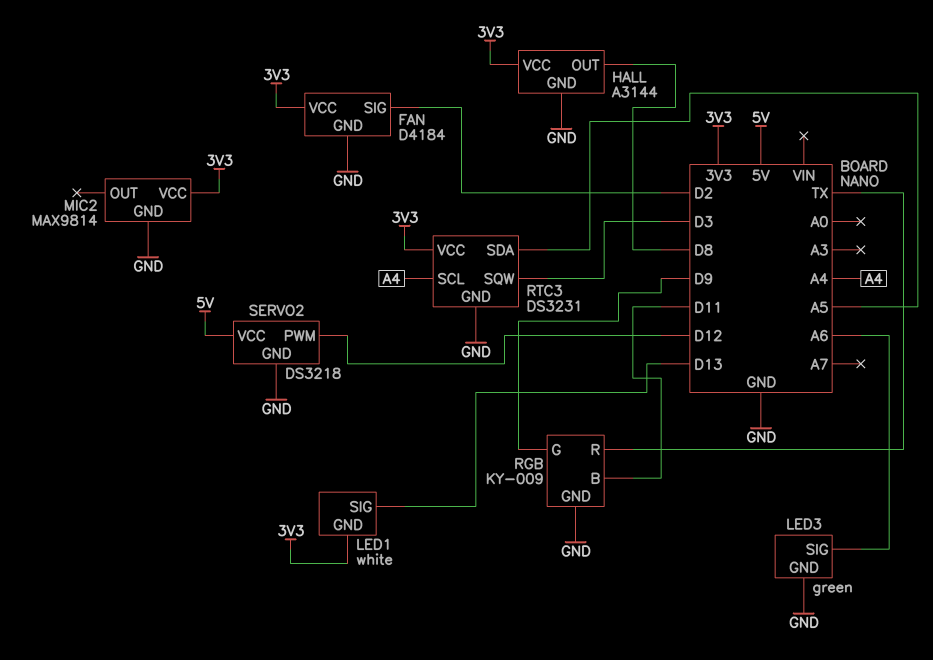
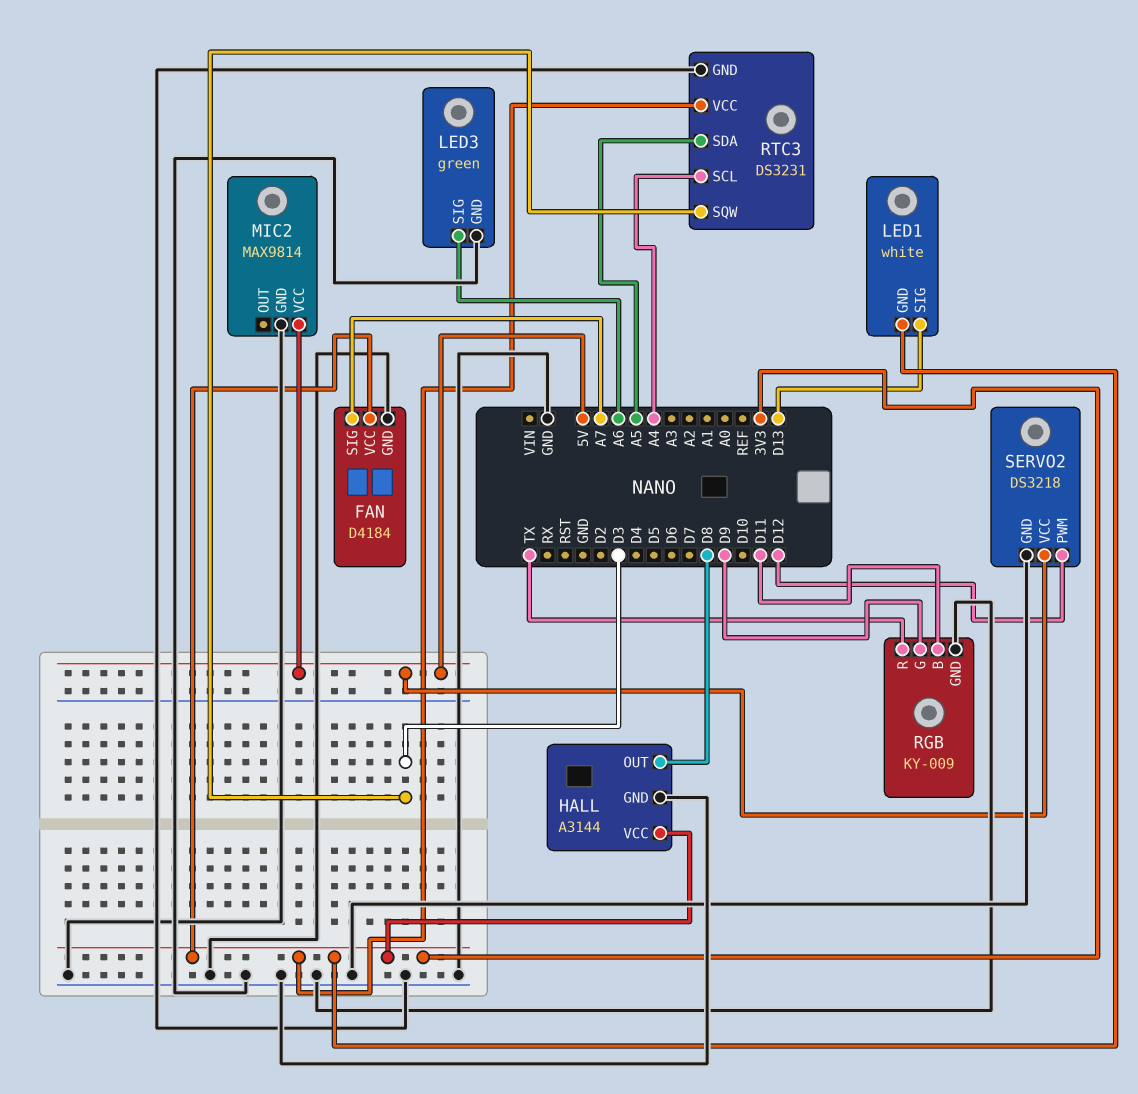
FAN pin SIG: D2 -> A7
MIC2 pin VCC: 3V3 -> 5V

